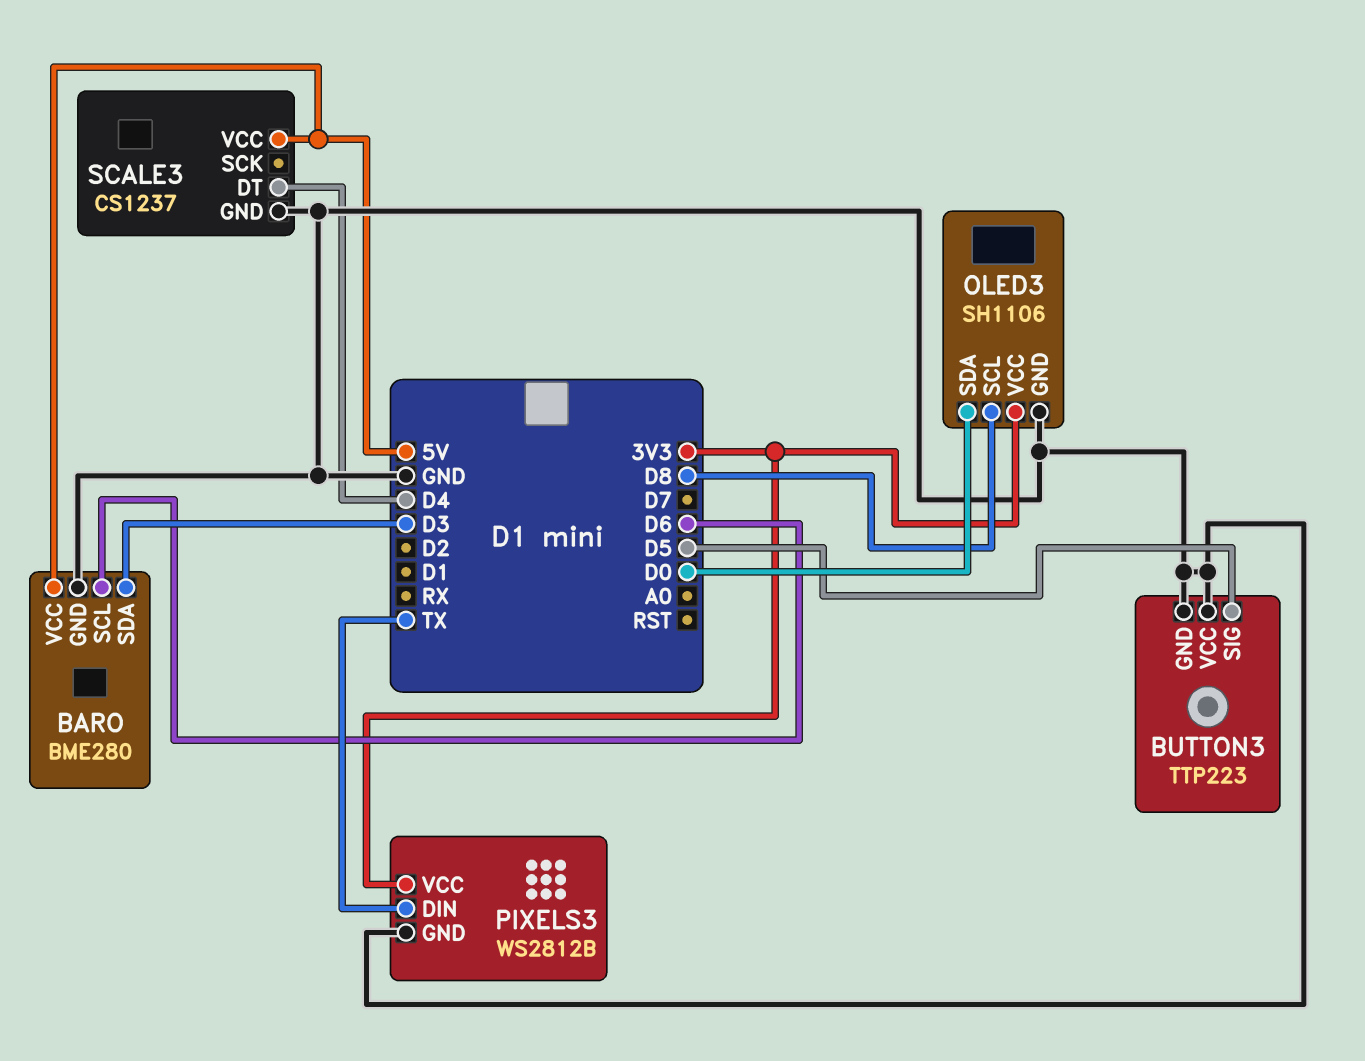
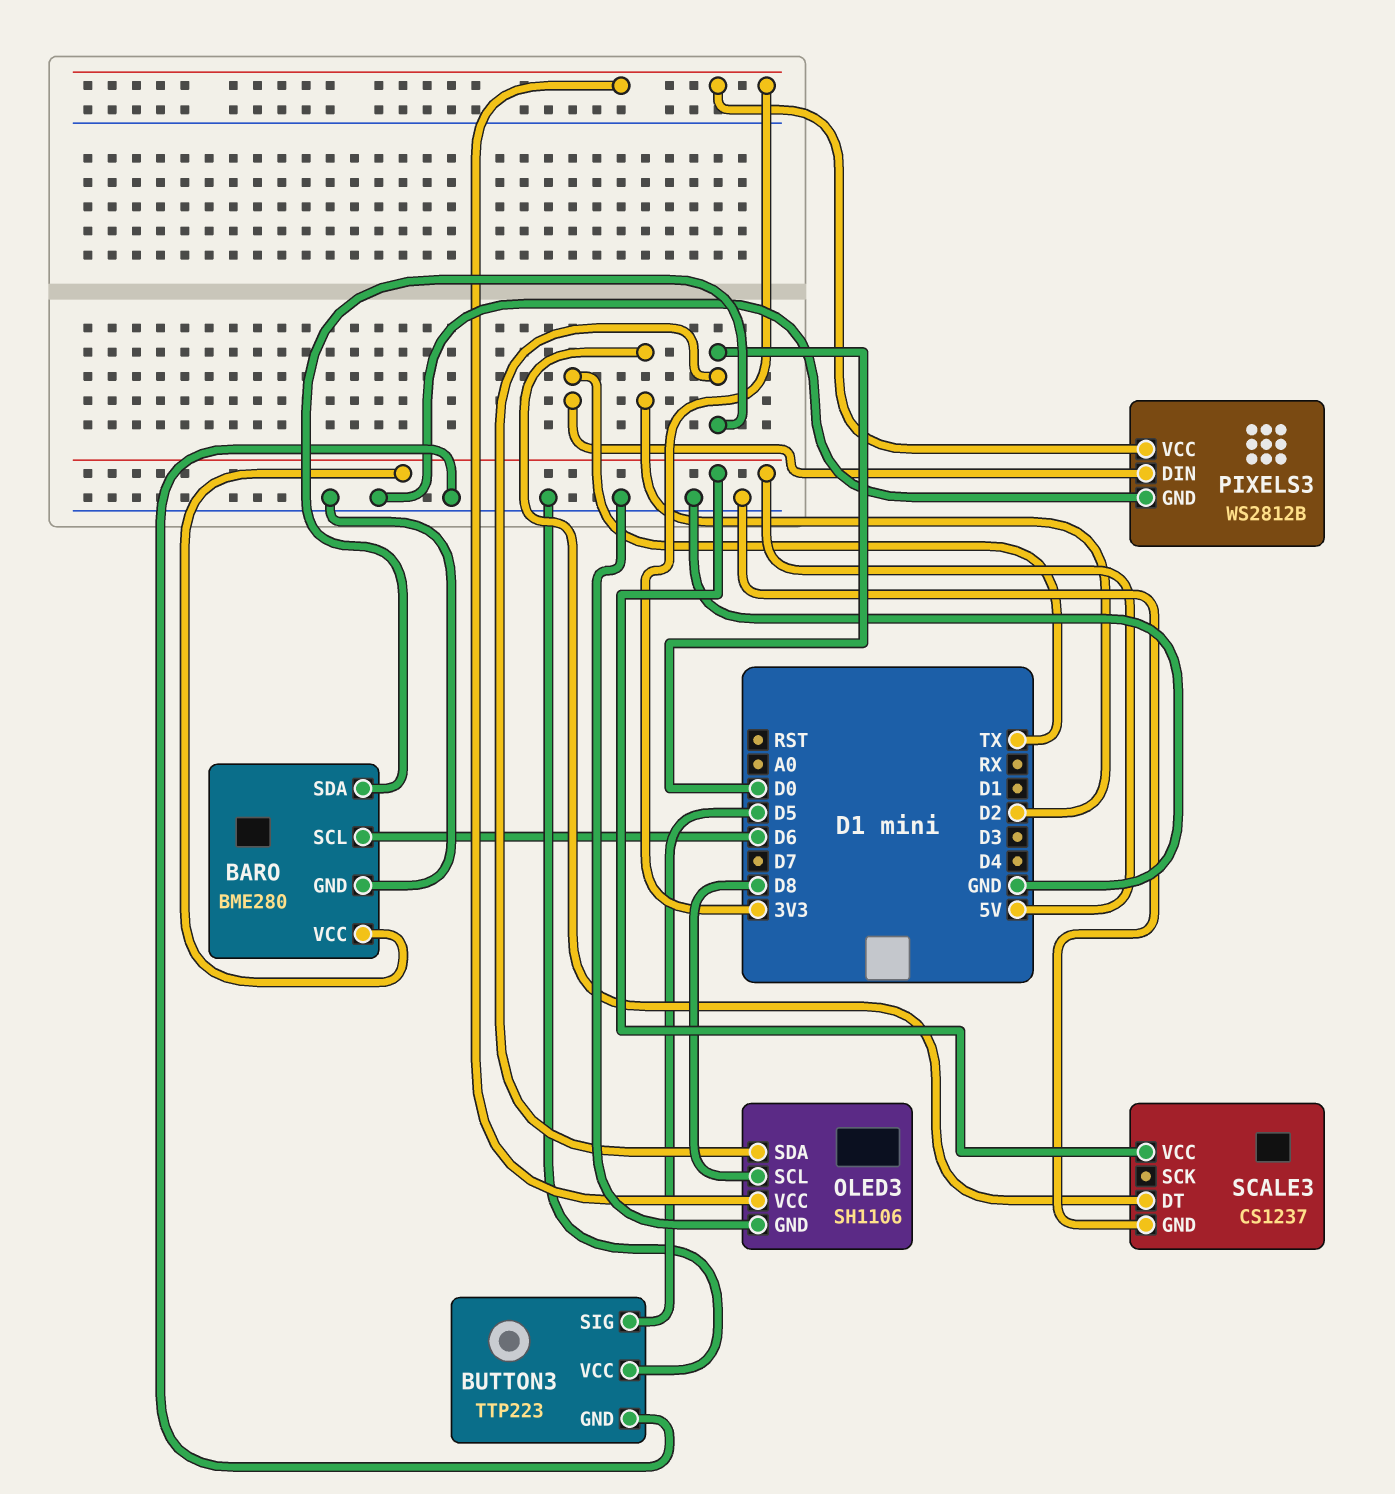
BARO pin SDA: D3 -> D0
SCALE3 pin DT: D4 -> D2

